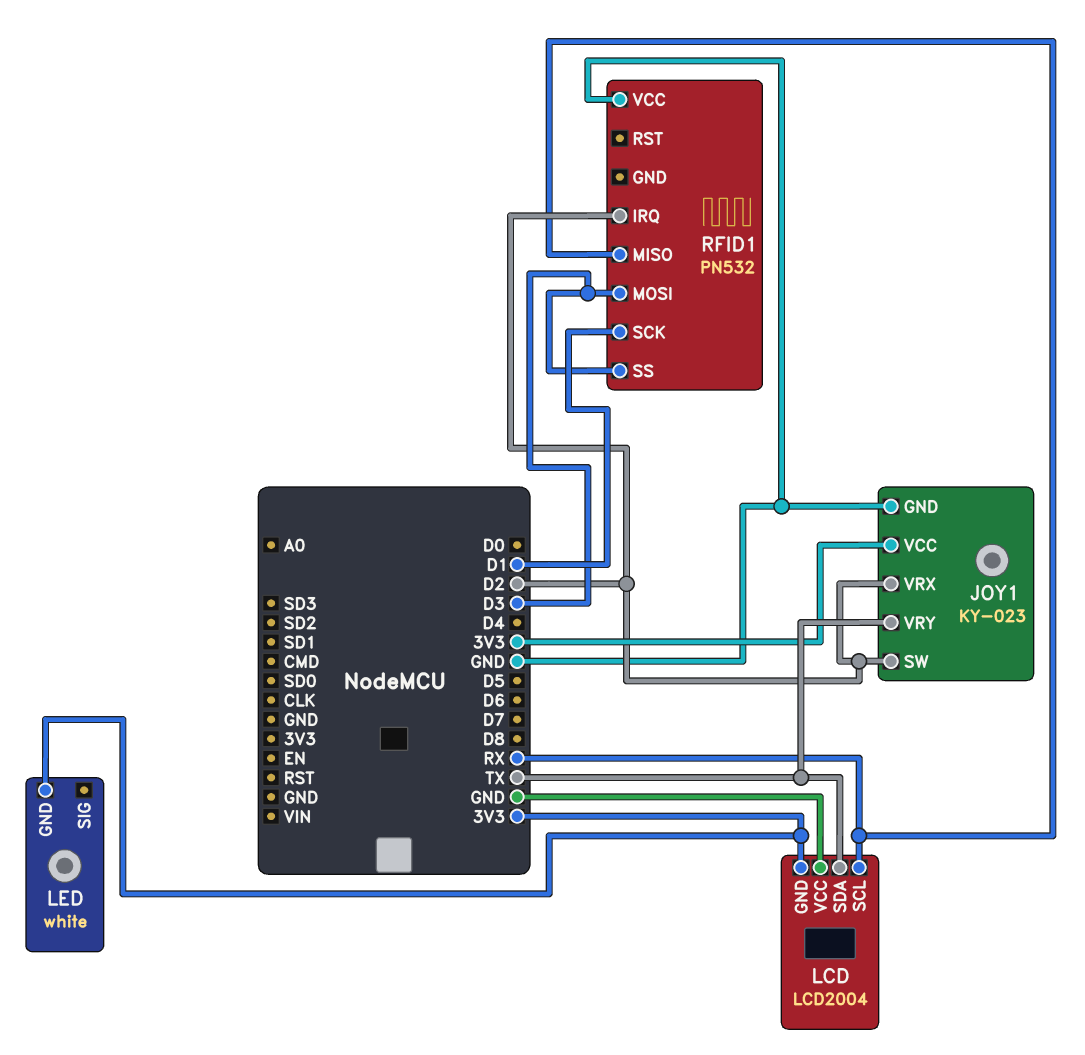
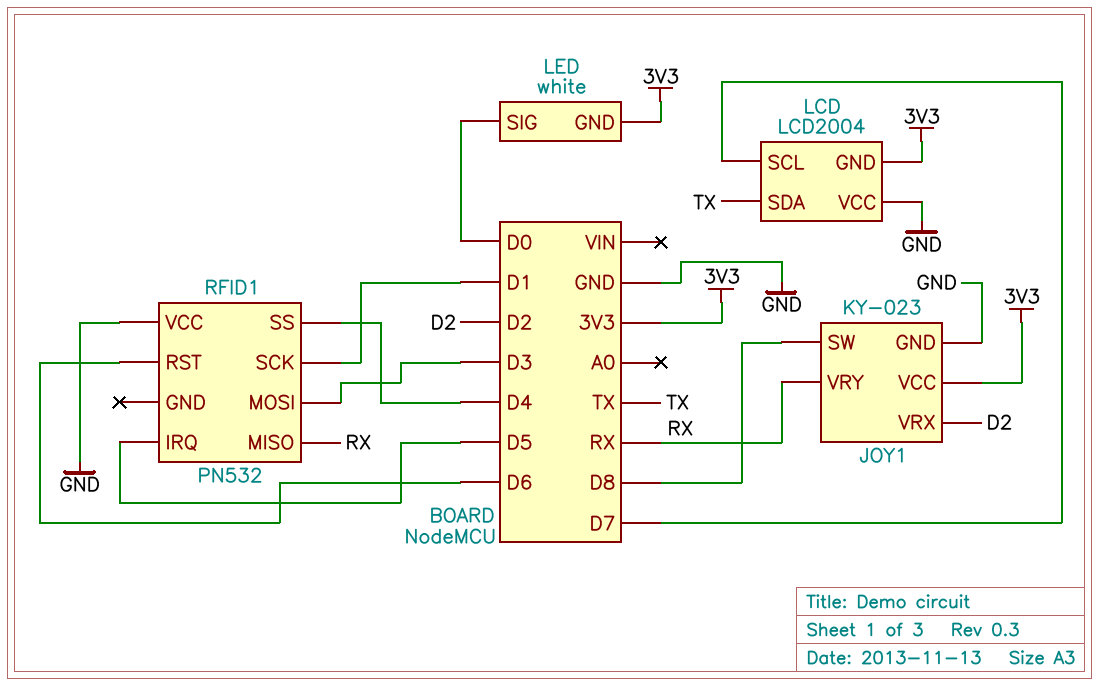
JOY1 pin SW: D2 -> D8
JOY1 pin VRY: TX -> RX
LCD pin SCL: RX -> D7
LED pin SIG: none -> D0
RFID1 pin IRQ: D2 -> D5
RFID1 pin RST: none -> D6
RFID1 pin SS: D3 -> D4

